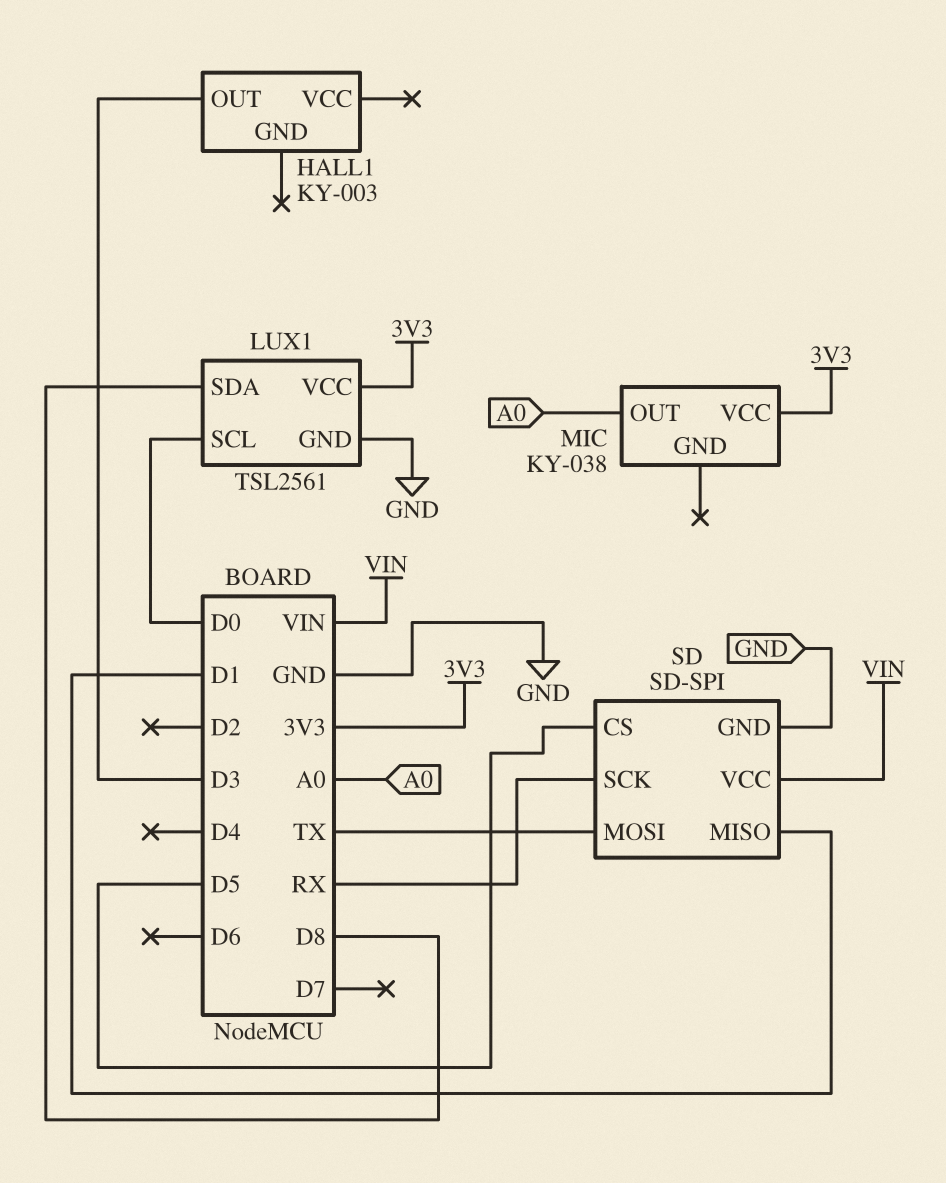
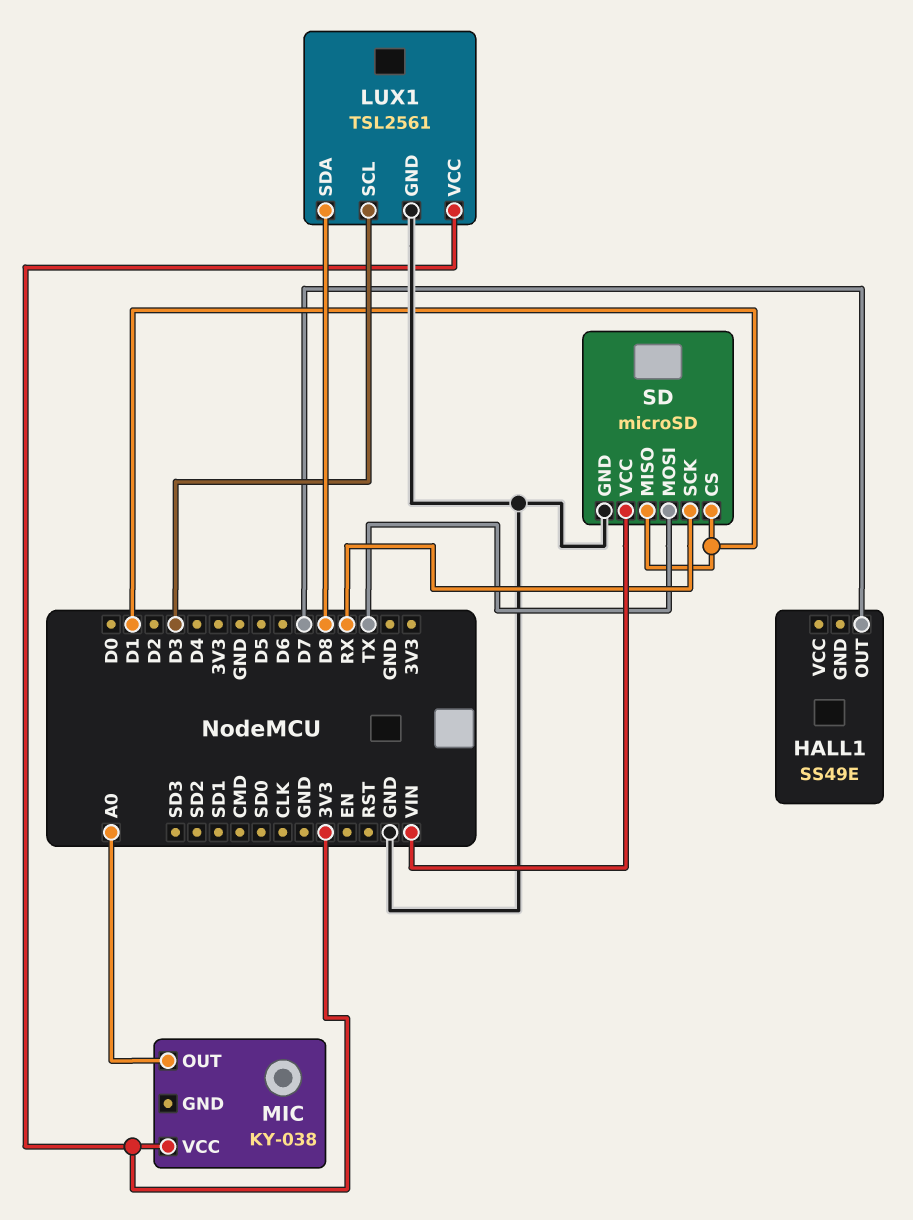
HALL1: KY-003 -> SS49E
HALL1 pin OUT: D3 -> D7
LUX1 pin SCL: D0 -> D3
SD: SD-SPI -> microSD
SD pin CS: D5 -> D1

